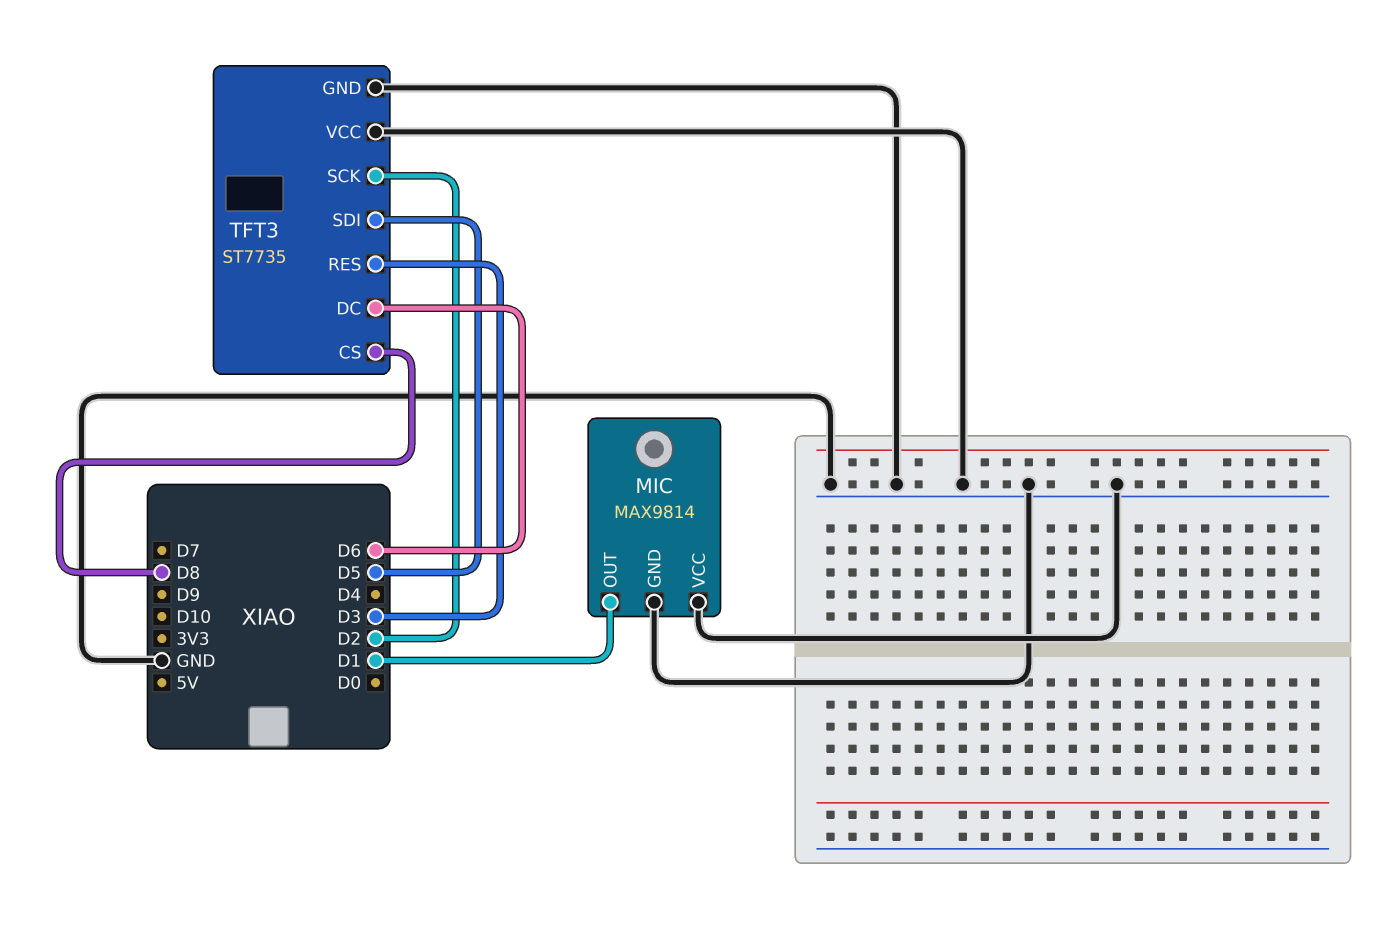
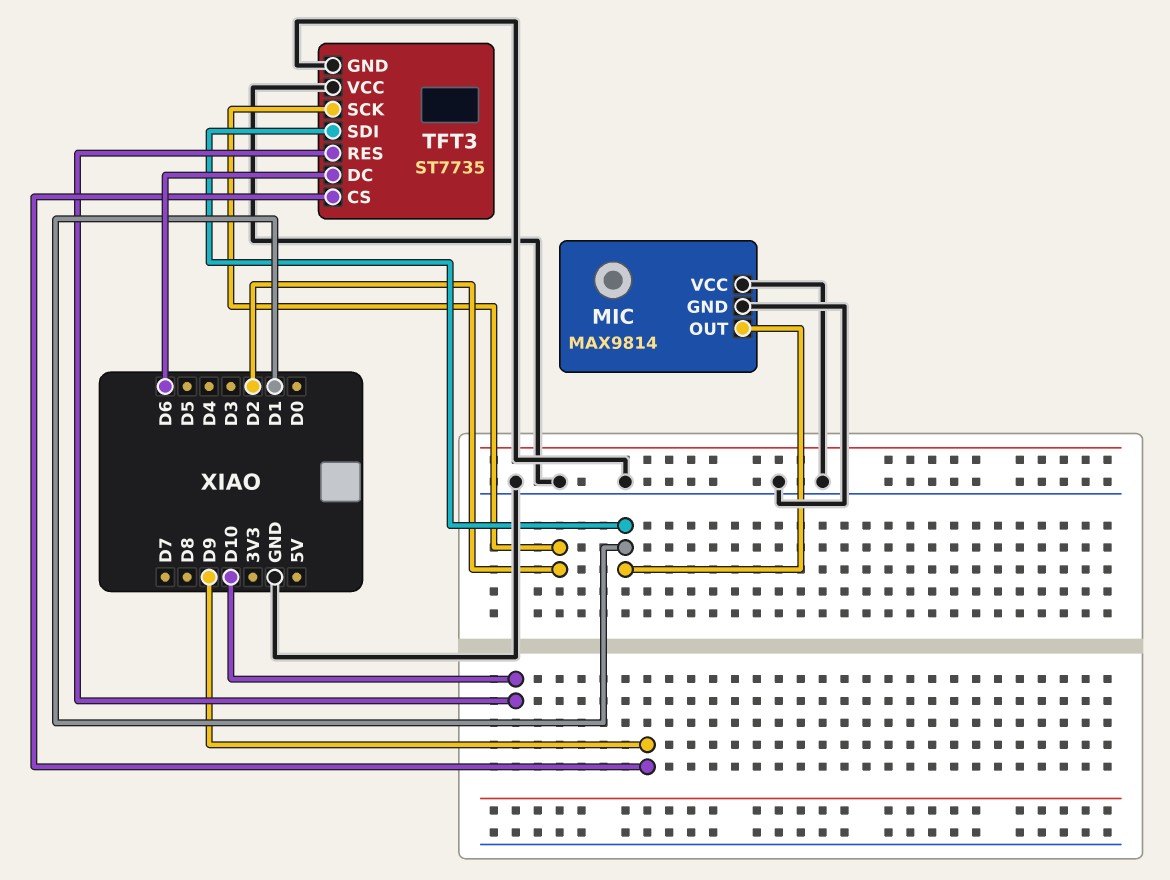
TFT3 pin CS: D8 -> D9
TFT3 pin RES: D3 -> D10
TFT3 pin SDI: D5 -> D1

